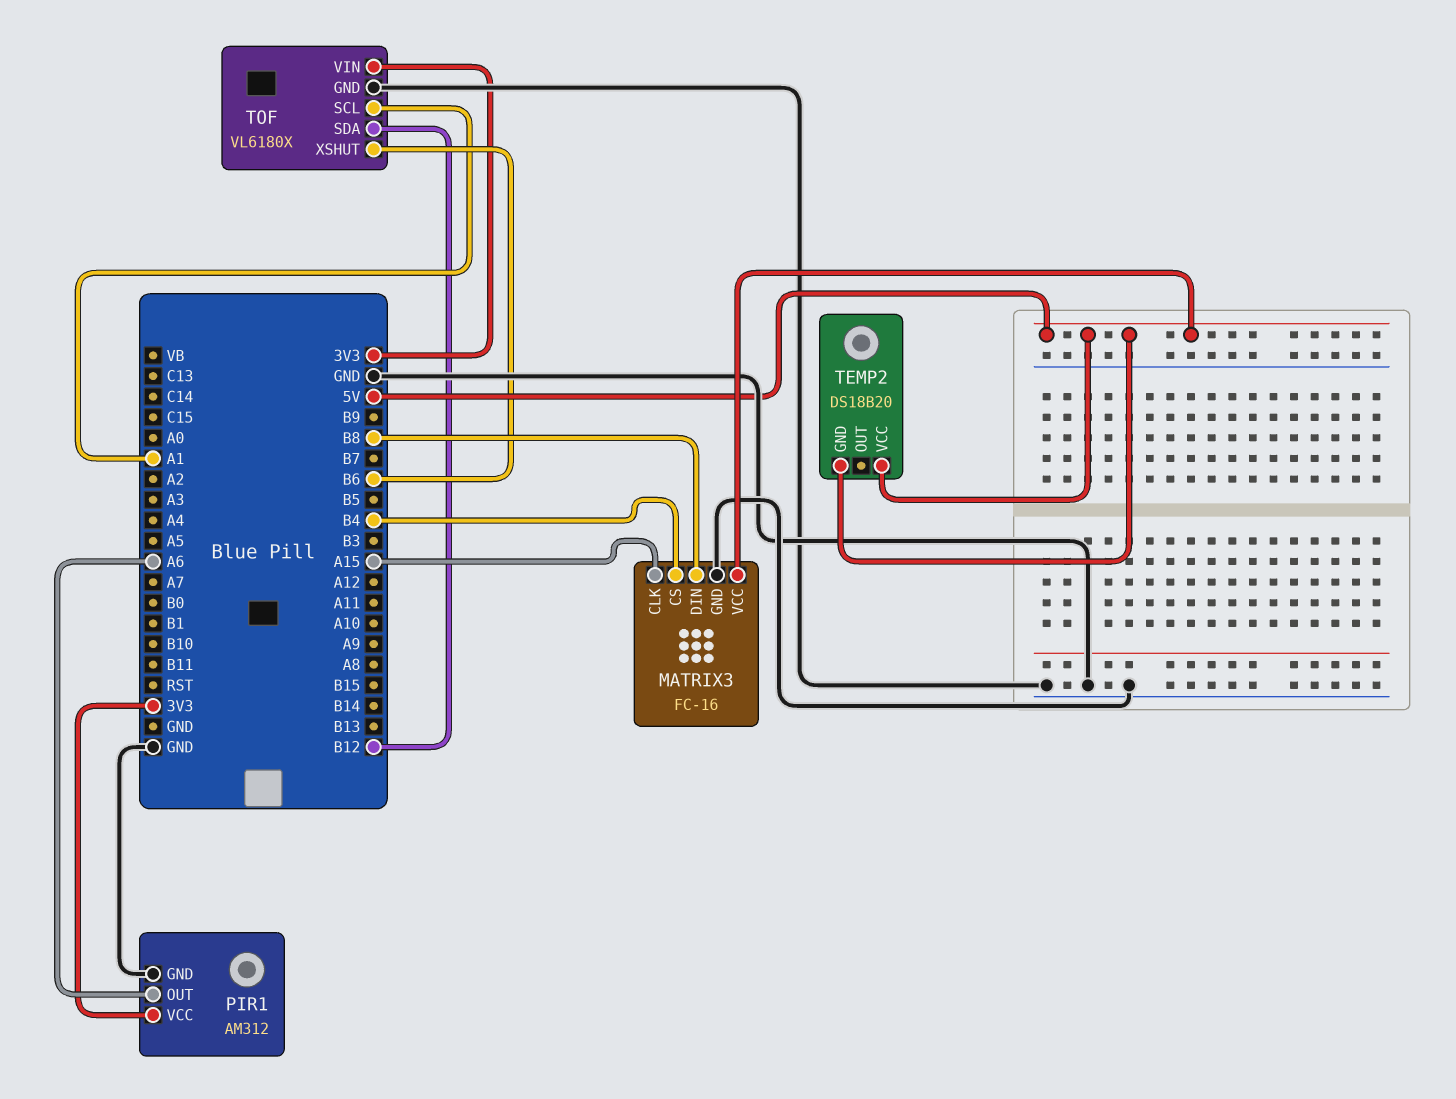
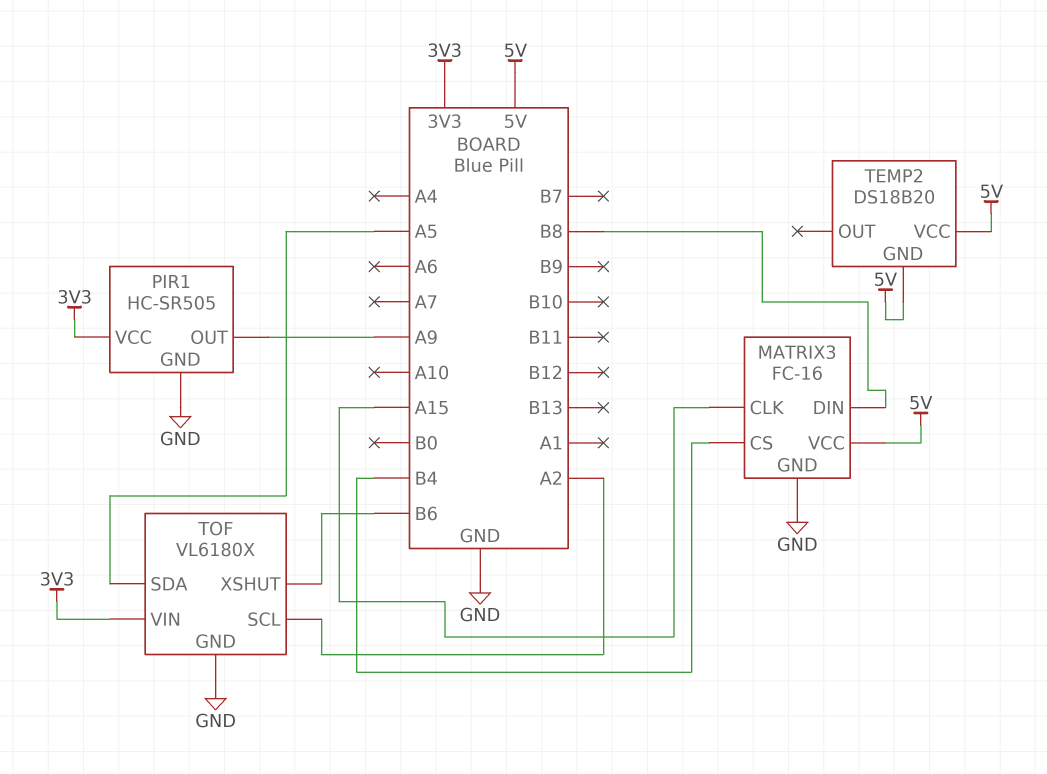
PIR1: AM312 -> HC-SR505
PIR1 pin OUT: A6 -> A9
TOF pin SCL: A1 -> A2
TOF pin SDA: B12 -> A5

